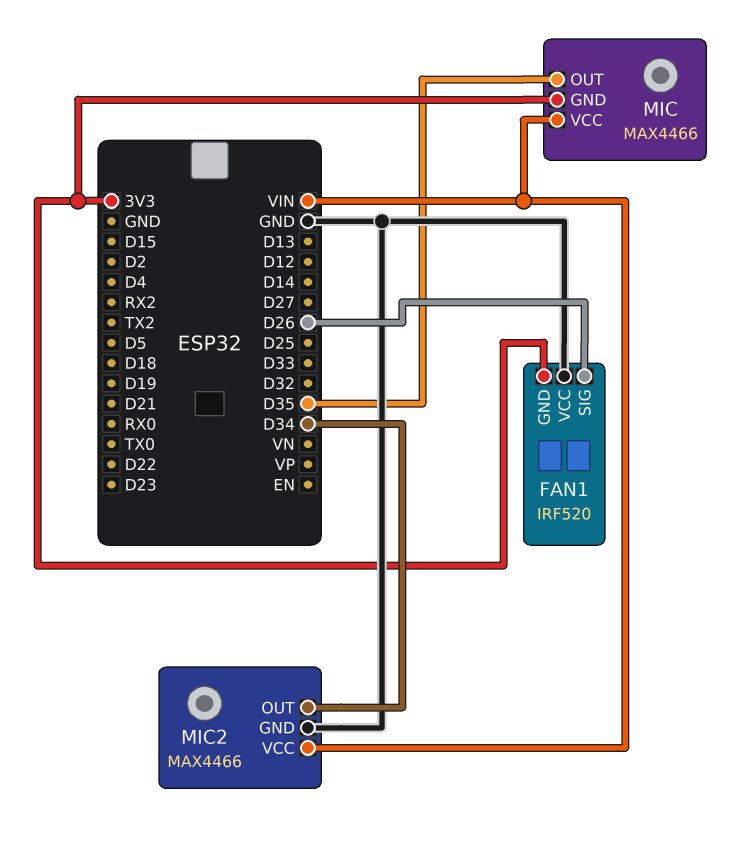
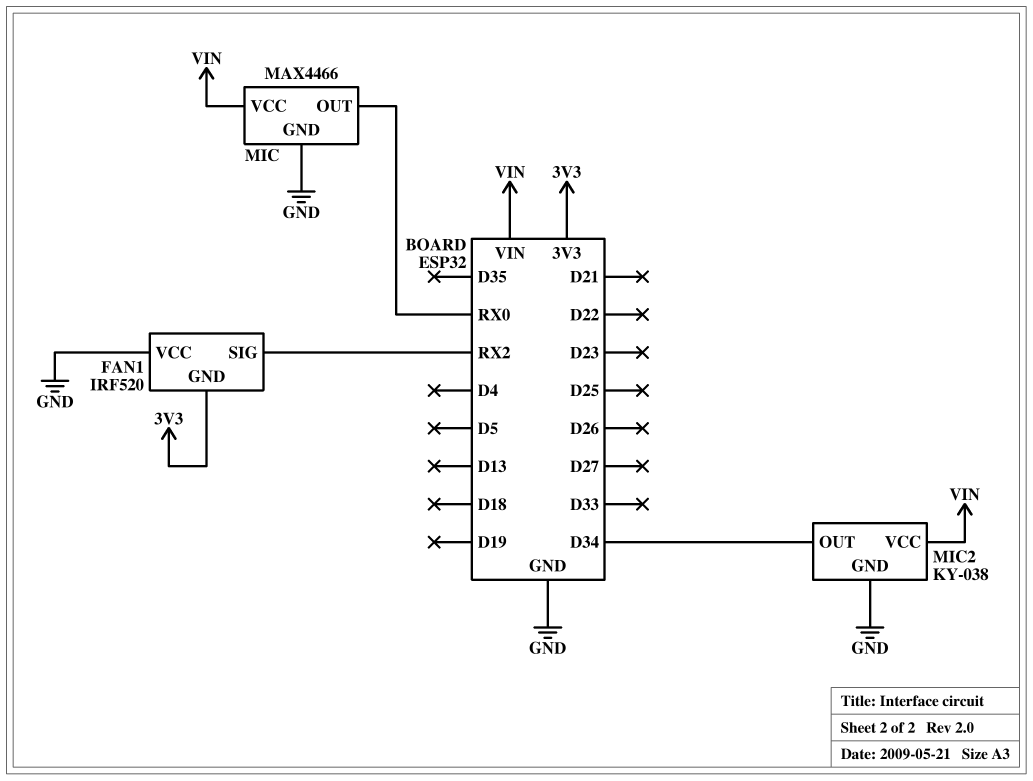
FAN1 pin SIG: D26 -> RX2
MIC pin GND: 3V3 -> GND
MIC pin OUT: D35 -> RX0
MIC2: MAX4466 -> KY-038

